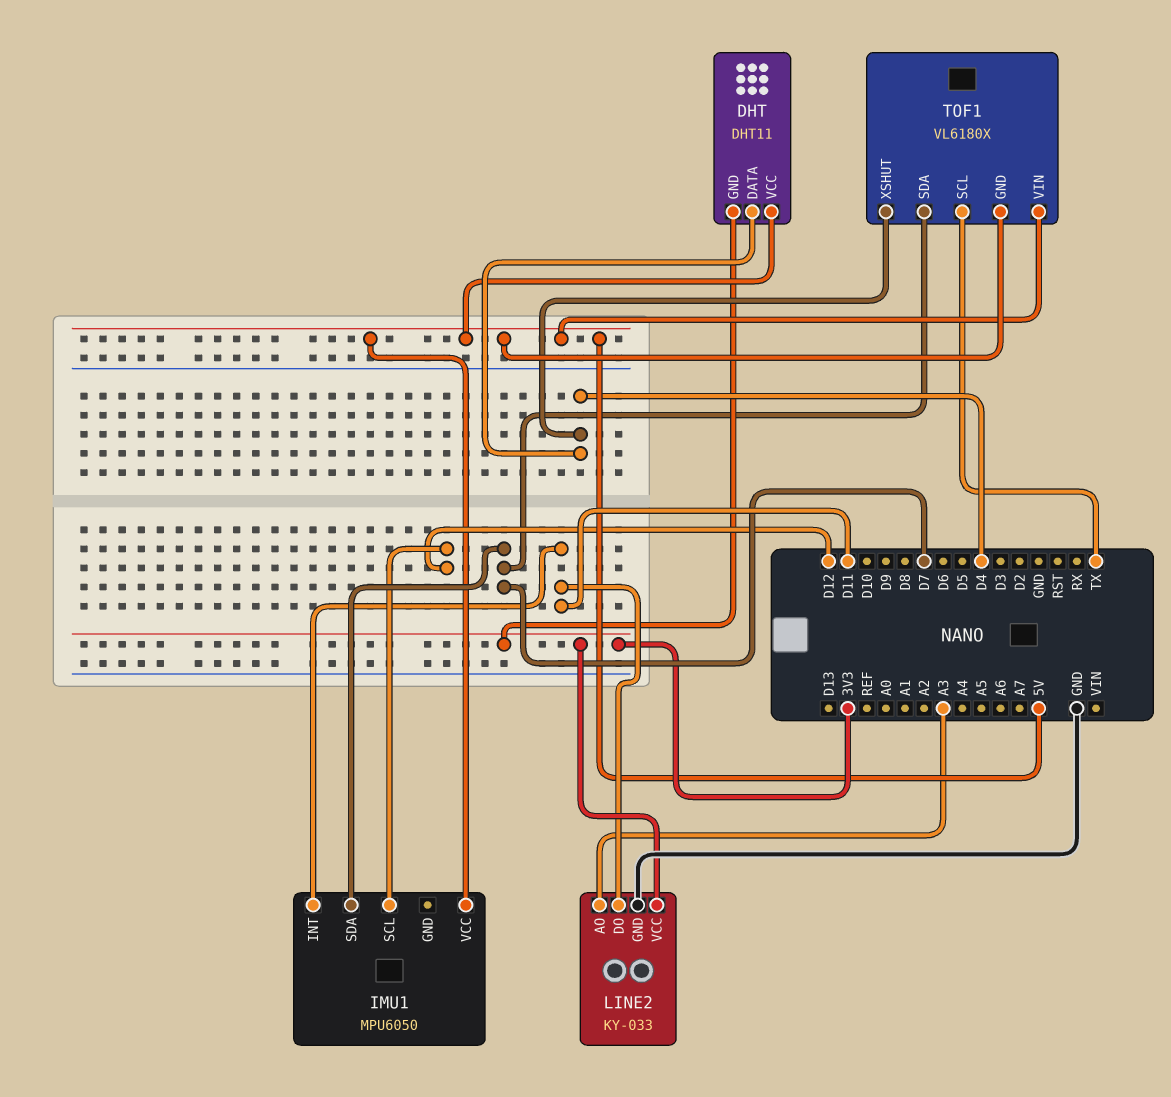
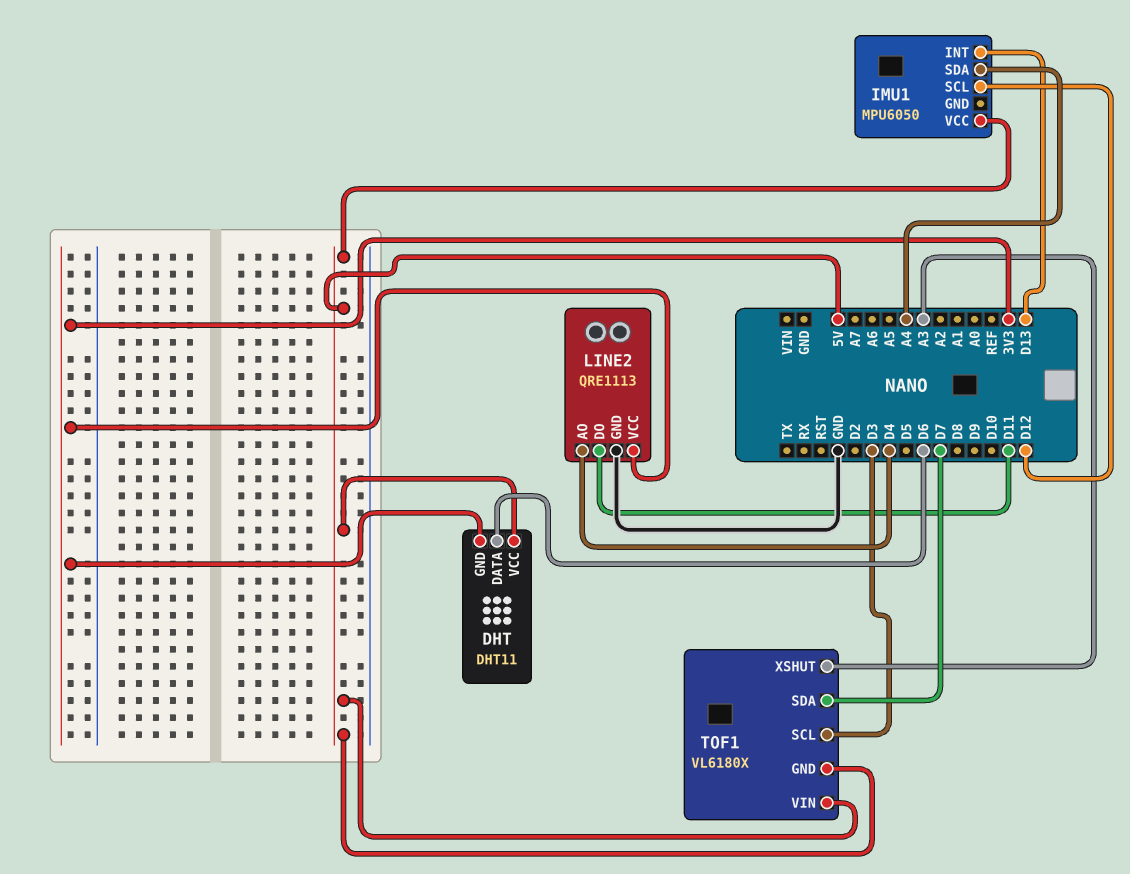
DHT pin DATA: D4 -> D6
IMU1 pin INT: D11 -> D13
IMU1 pin SDA: D7 -> A4
LINE2: KY-033 -> QRE1113
LINE2 pin AO: A3 -> D4
TOF1 pin SCL: TX -> D3
TOF1 pin XSHUT: D4 -> A3

